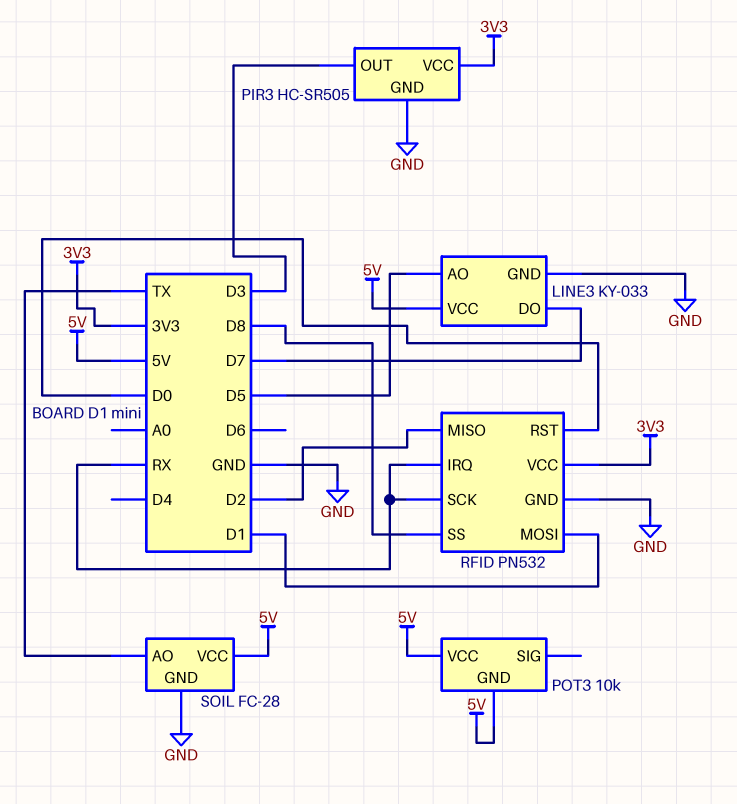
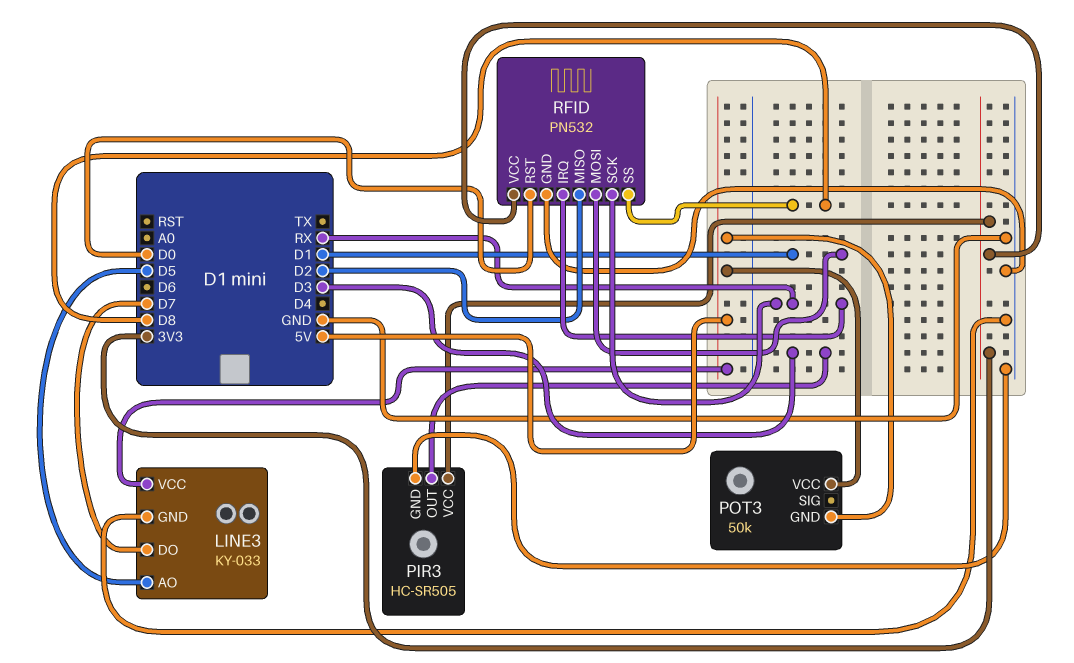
POT3: 10k -> 50k
SOIL: FC-28 -> none
SOIL pin AO: TX -> none
SOIL pin GND: GND -> none
SOIL pin VCC: 5V -> none

